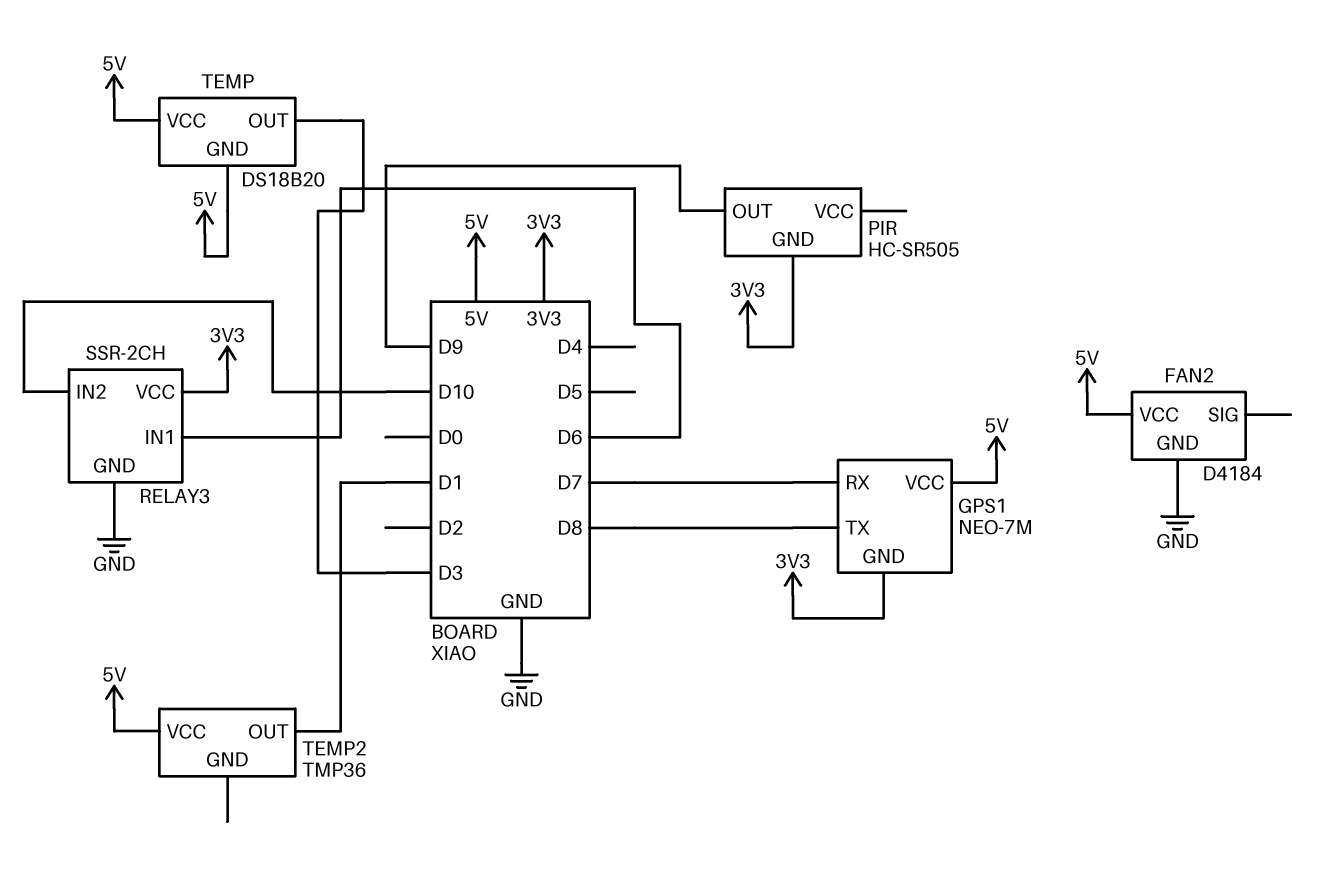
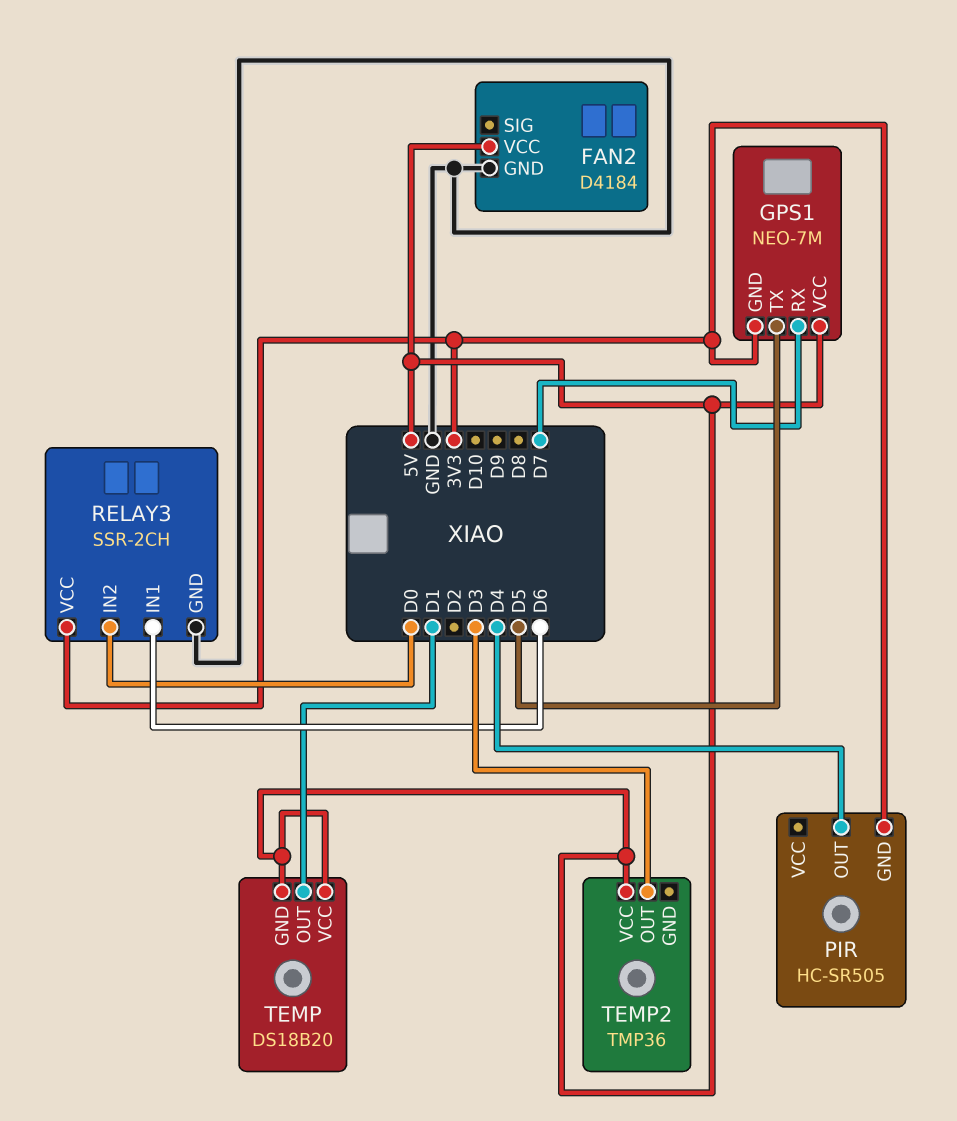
GPS1 pin TX: D8 -> D5
PIR pin OUT: D9 -> D4
RELAY3 pin IN2: D10 -> D0
TEMP pin OUT: D3 -> D1
TEMP2 pin OUT: D1 -> D3

